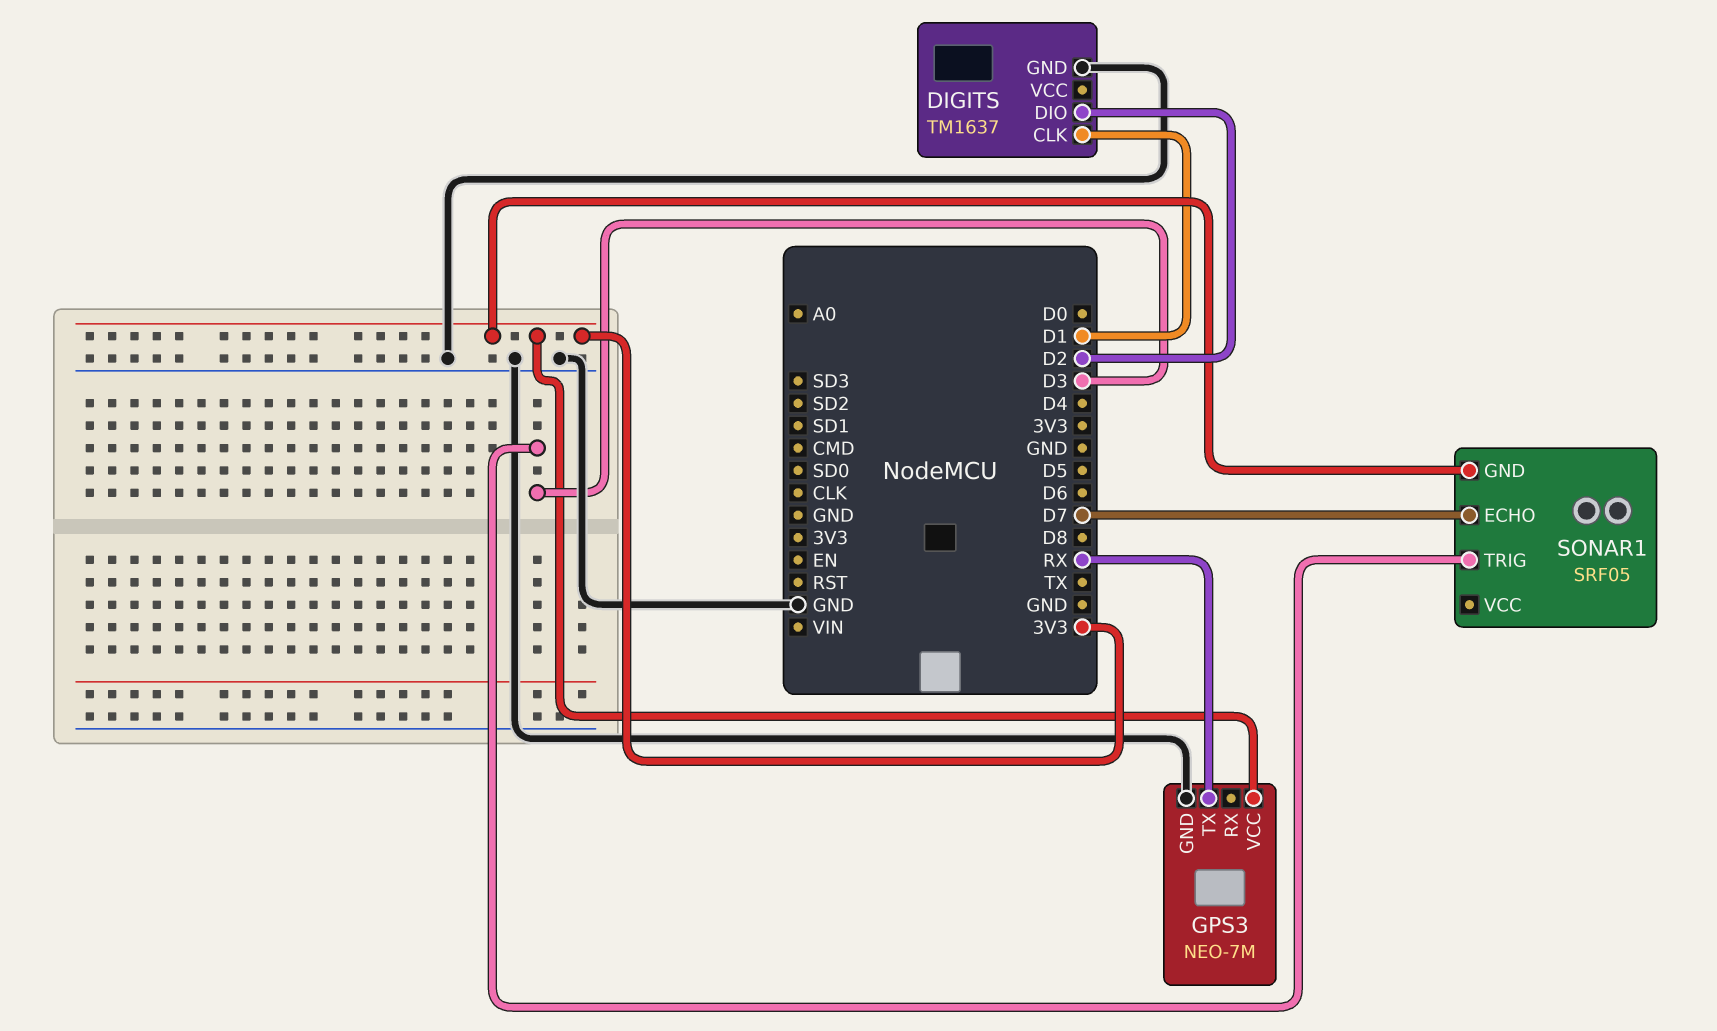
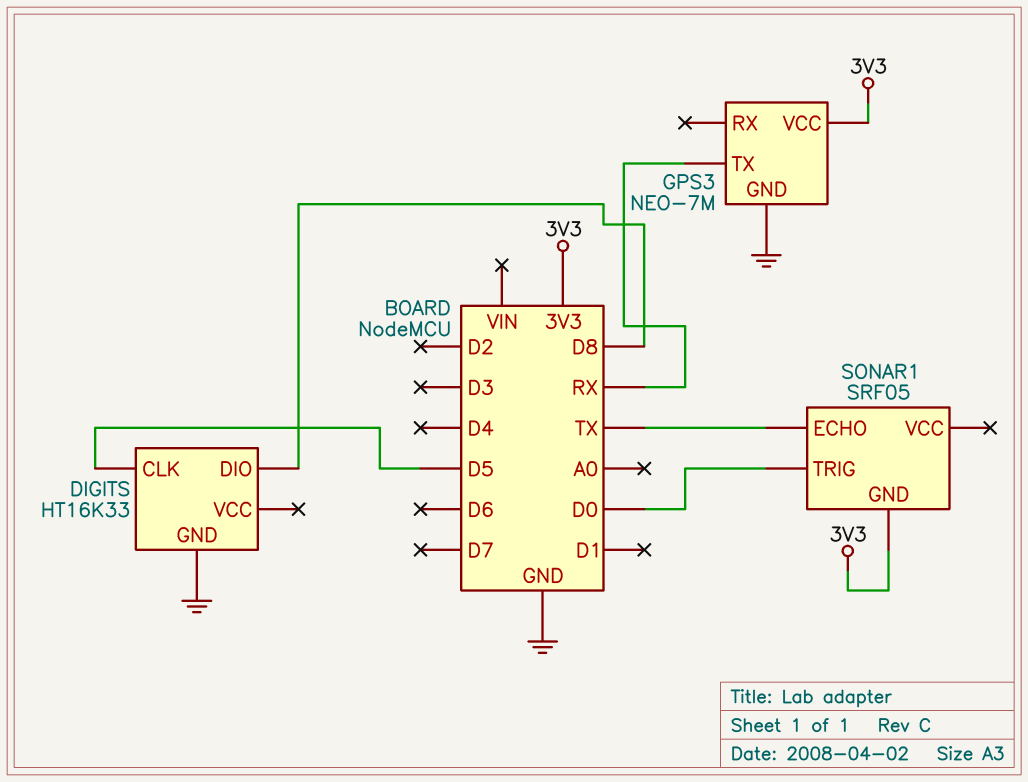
DIGITS: TM1637 -> HT16K33
DIGITS pin CLK: D1 -> D5
DIGITS pin DIO: D2 -> D8
SONAR1 pin ECHO: D7 -> TX
SONAR1 pin TRIG: D3 -> D0

